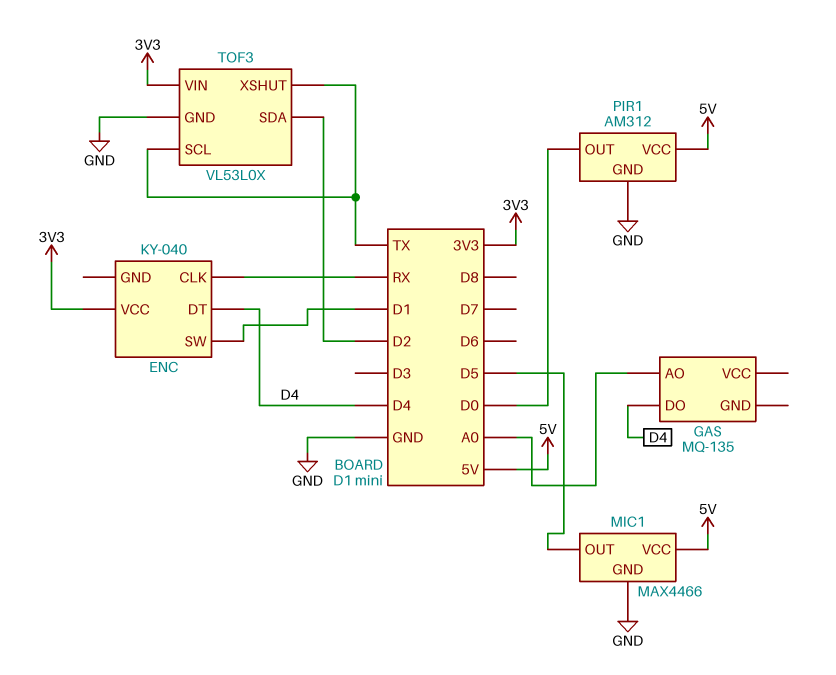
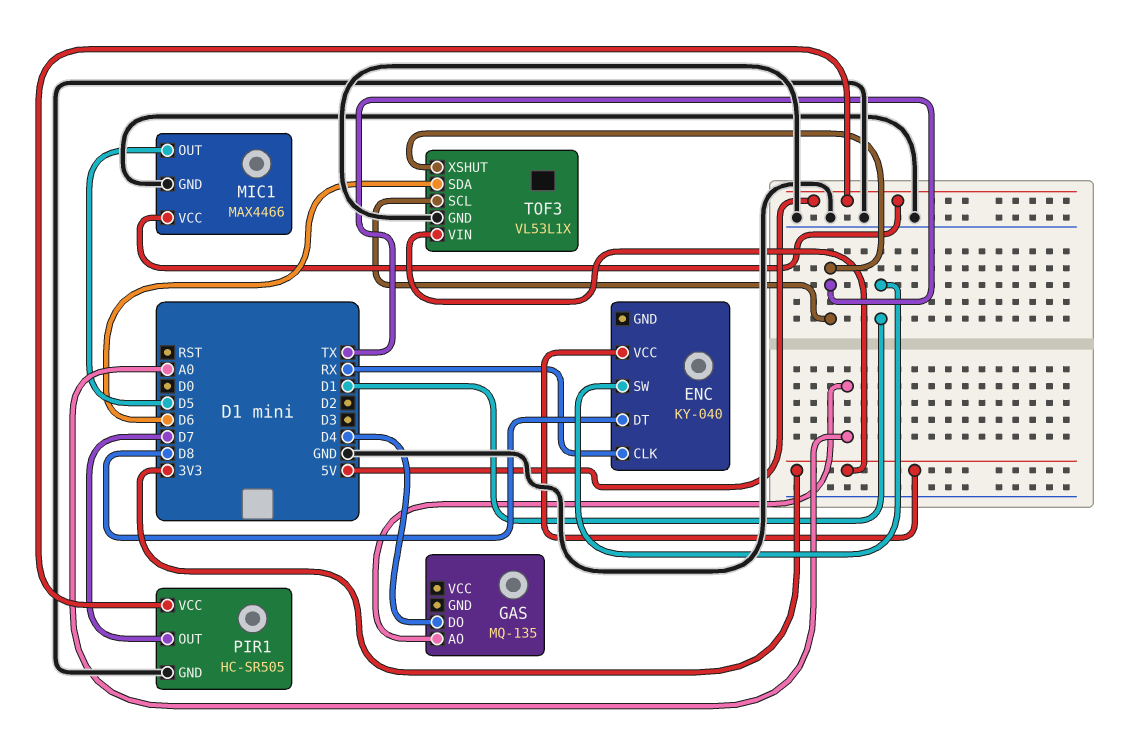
ENC pin DT: D4 -> D8
PIR1: AM312 -> HC-SR505
PIR1 pin OUT: D0 -> D7
TOF3: VL53L0X -> VL53L1X
TOF3 pin SDA: D2 -> D6

